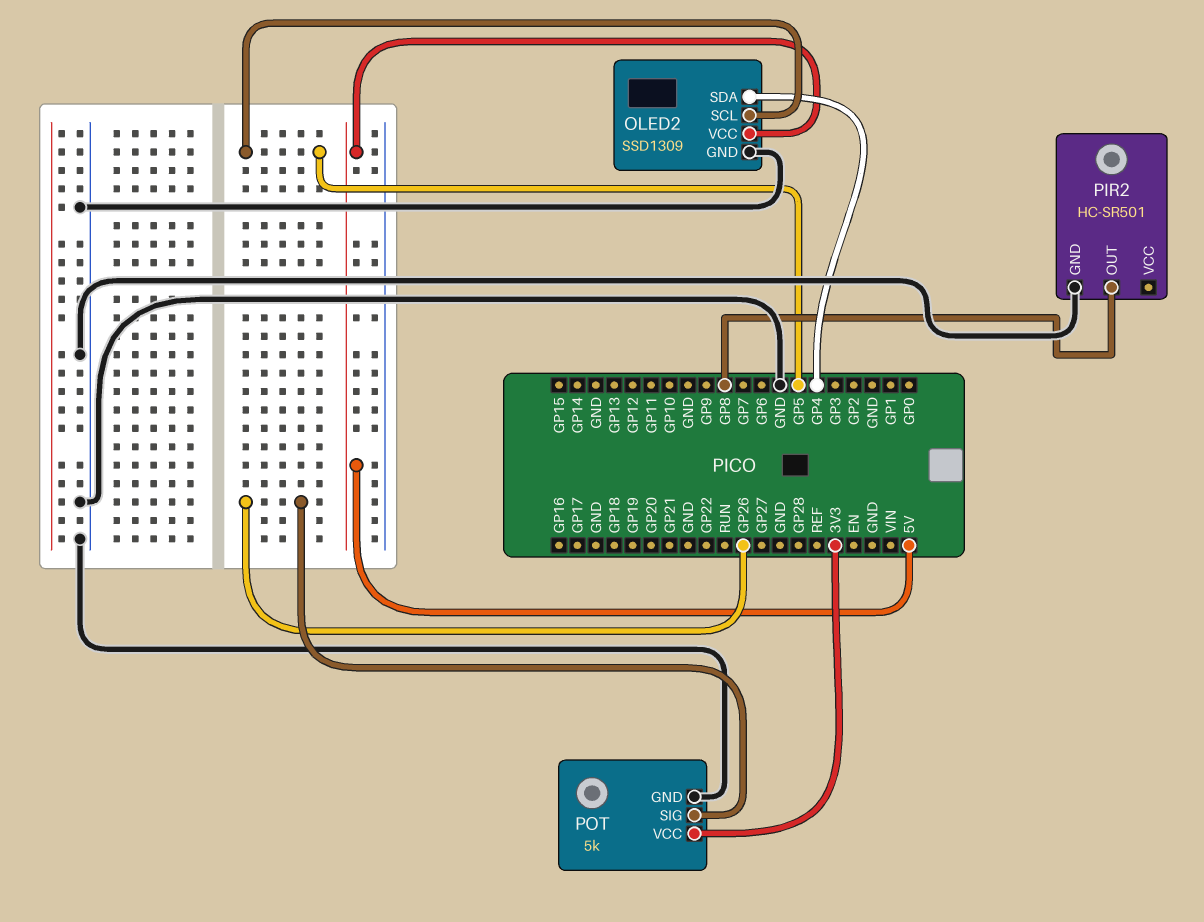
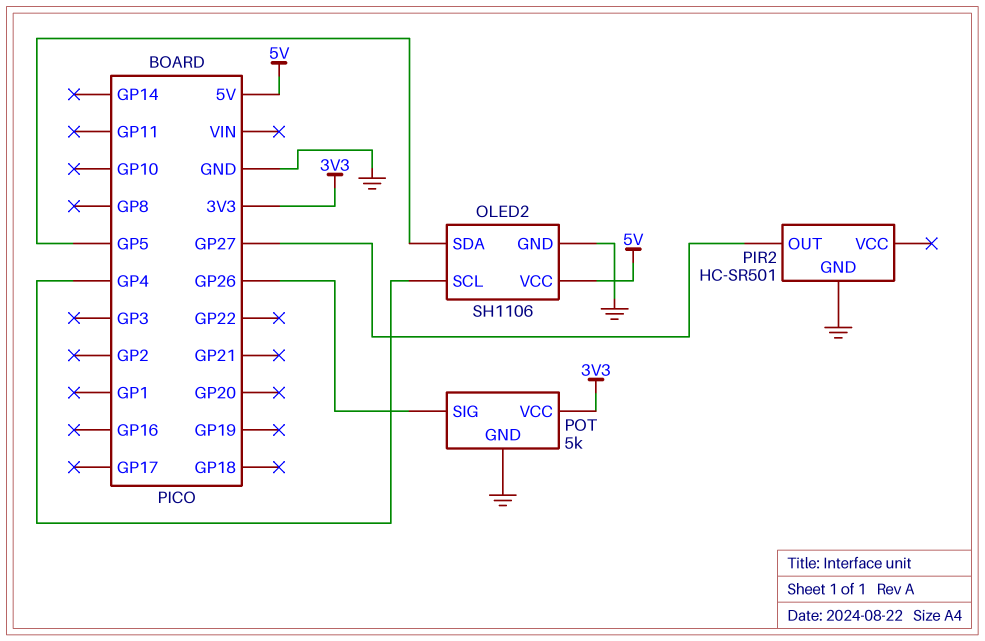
OLED2: SSD1309 -> SH1106
OLED2 pin SCL: GP5 -> GP4
OLED2 pin SDA: GP4 -> GP5
PIR2 pin OUT: GP8 -> GP27

